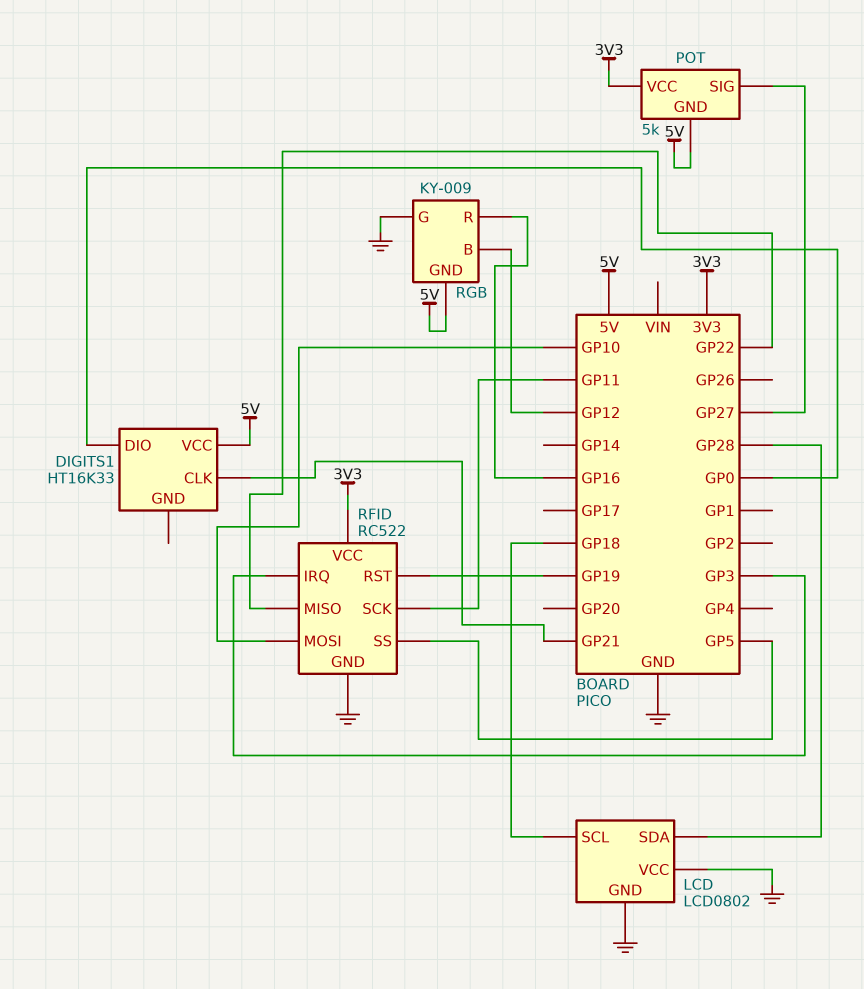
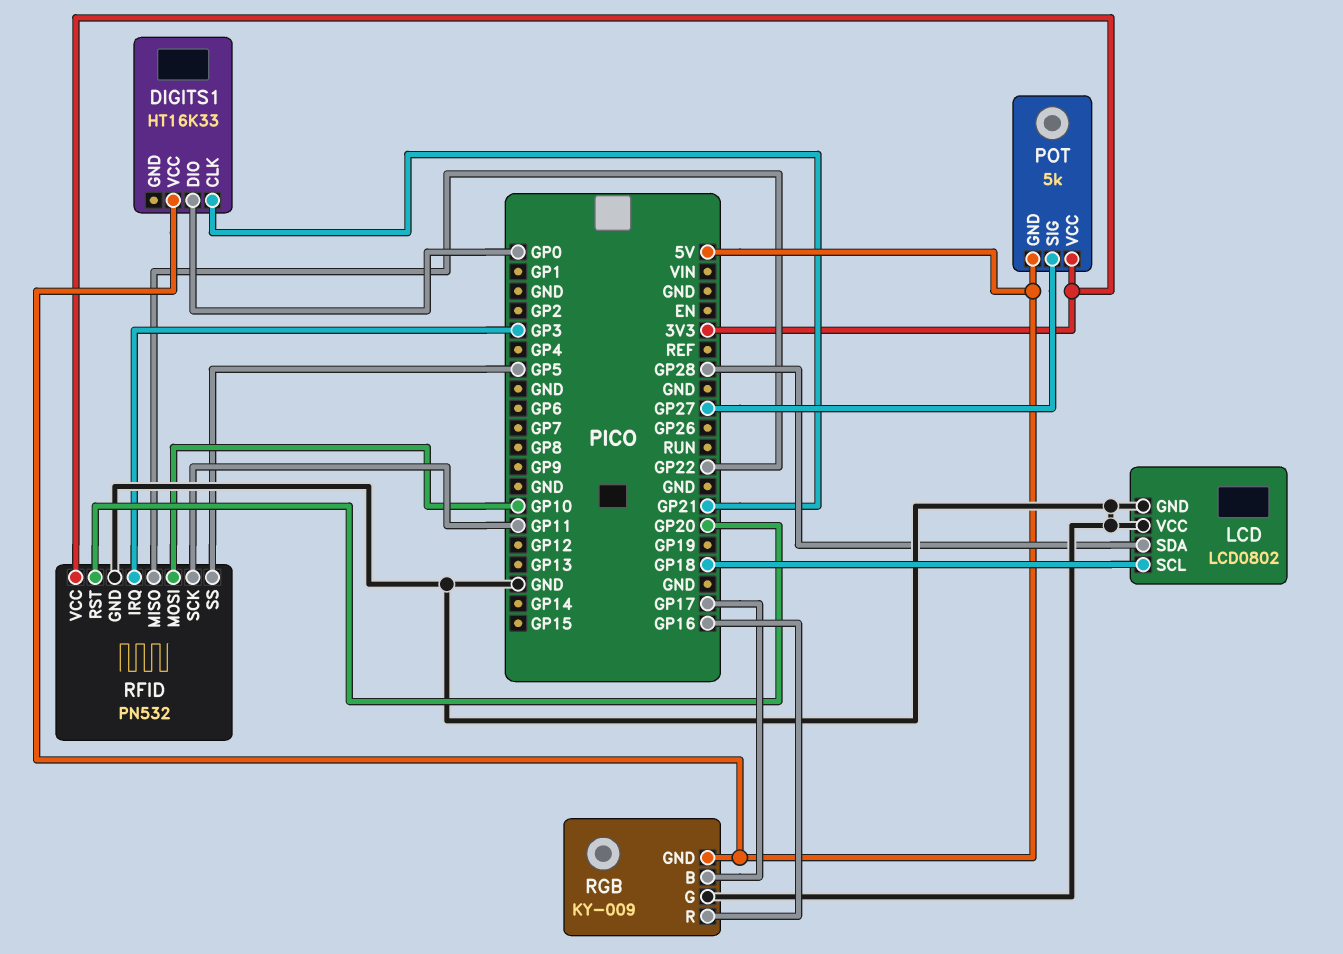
RFID: RC522 -> PN532
RFID pin RST: GP19 -> GP20
RGB pin B: GP12 -> GP17

